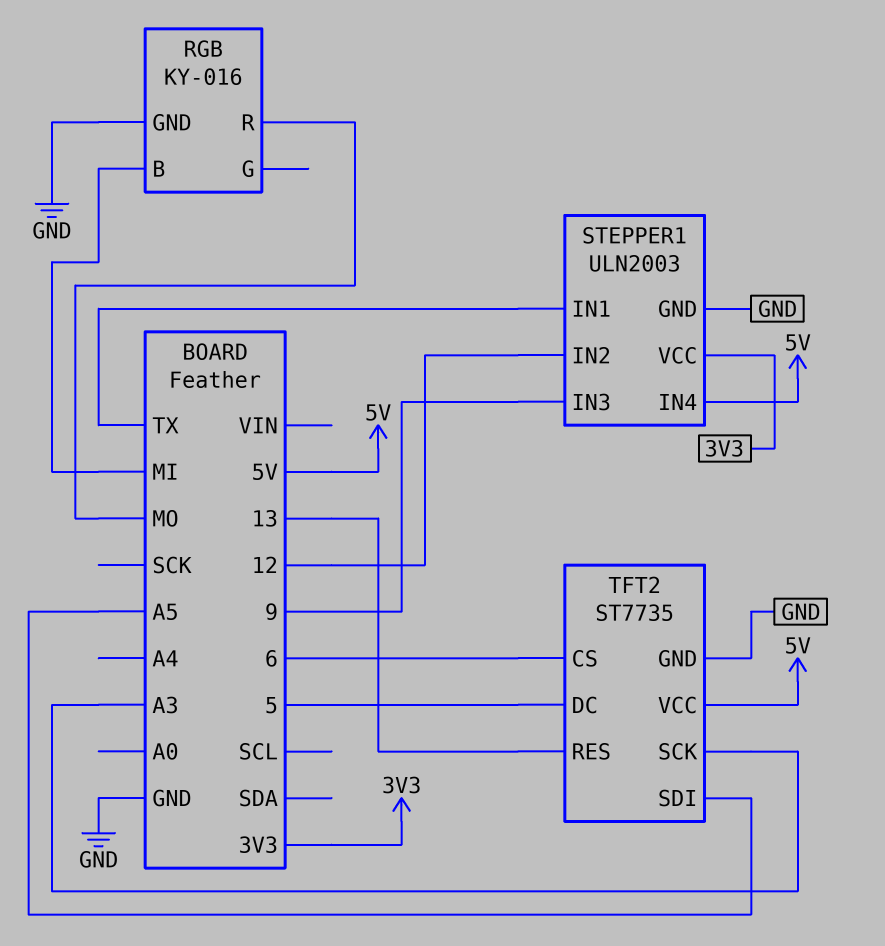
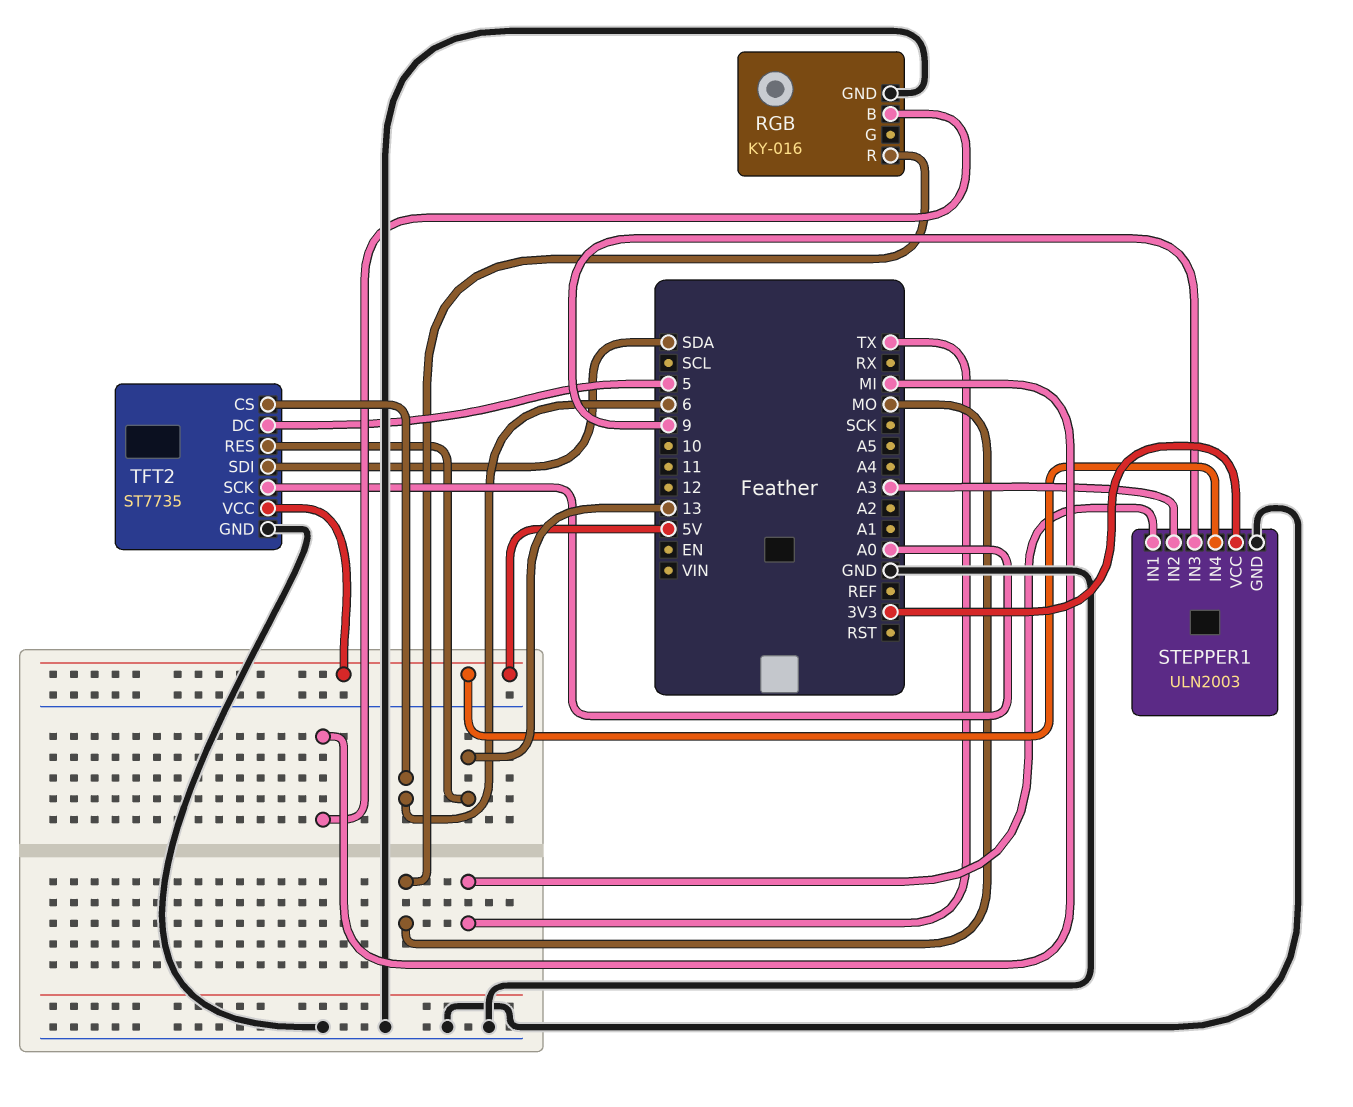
STEPPER1 pin IN2: 12 -> A3
TFT2 pin SCK: A3 -> A0
TFT2 pin SDI: A5 -> SDA

